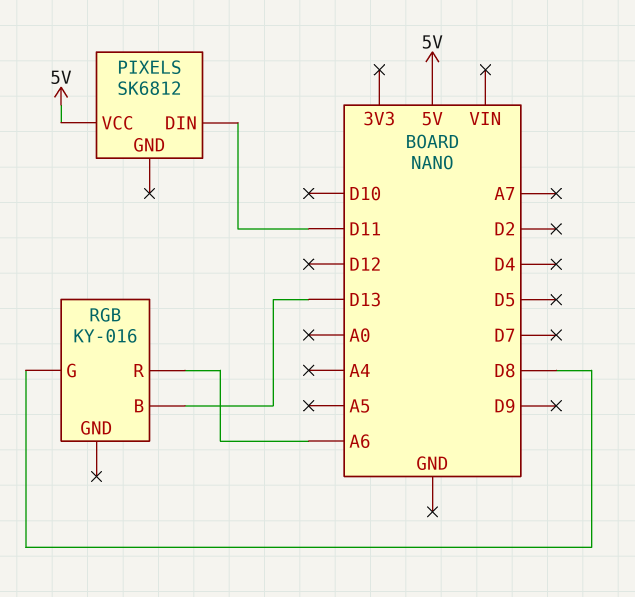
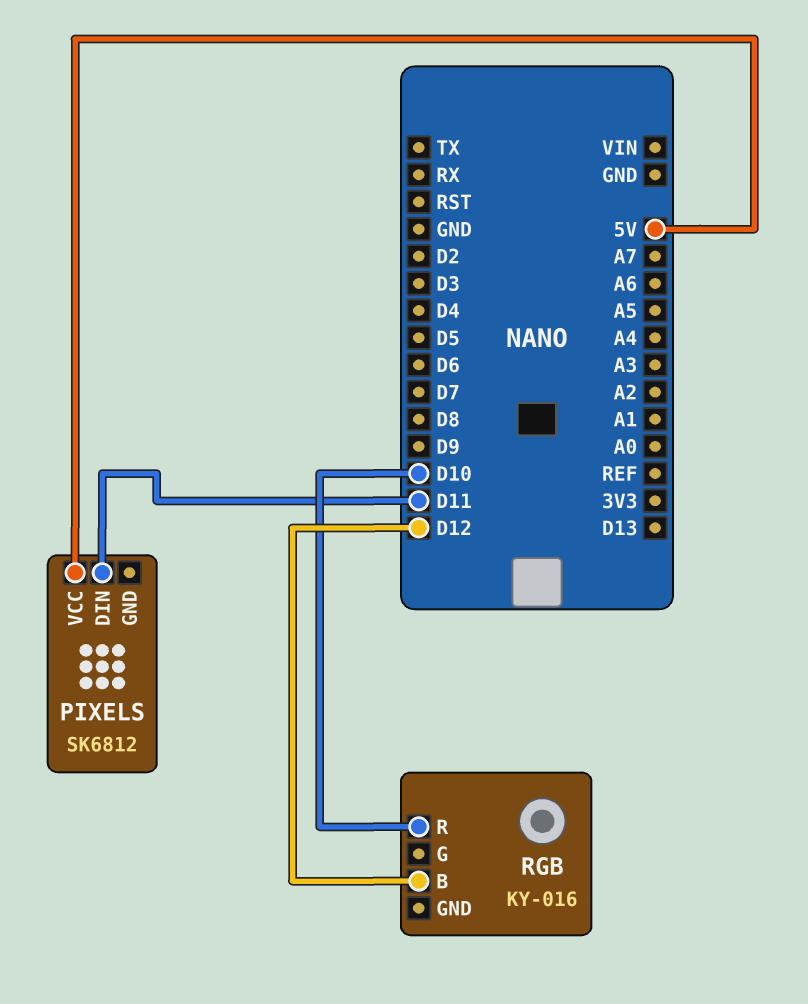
RGB pin B: D13 -> D12
RGB pin G: D8 -> none
RGB pin R: A6 -> D10

